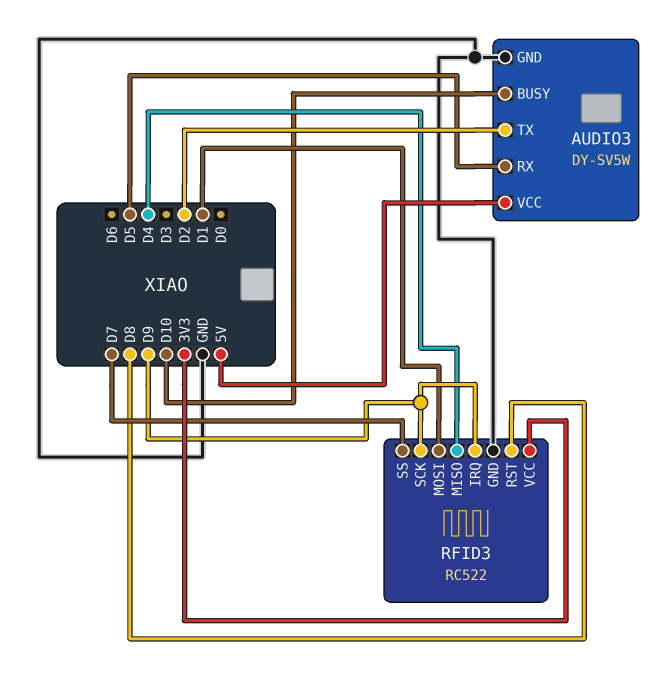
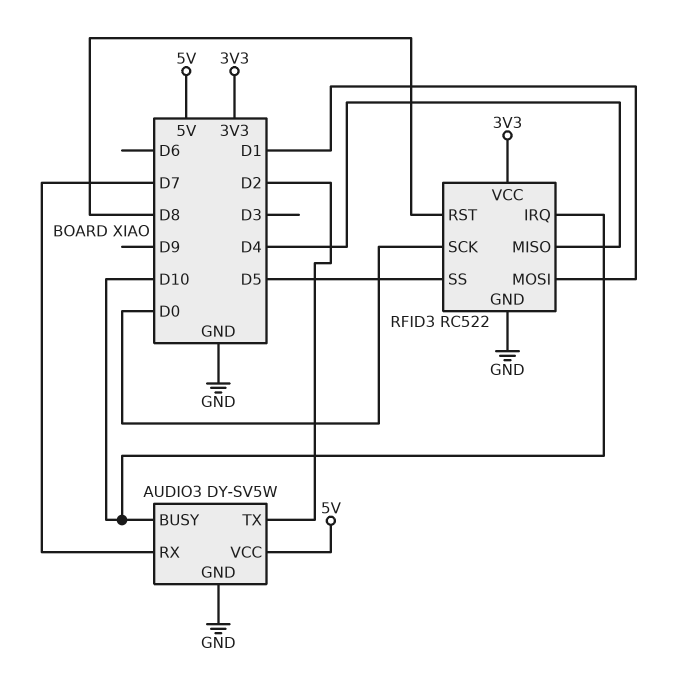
AUDIO3 pin RX: D5 -> D7
RFID3 pin IRQ: D9 -> D10
RFID3 pin SCK: D9 -> D0
RFID3 pin SS: D7 -> D5

